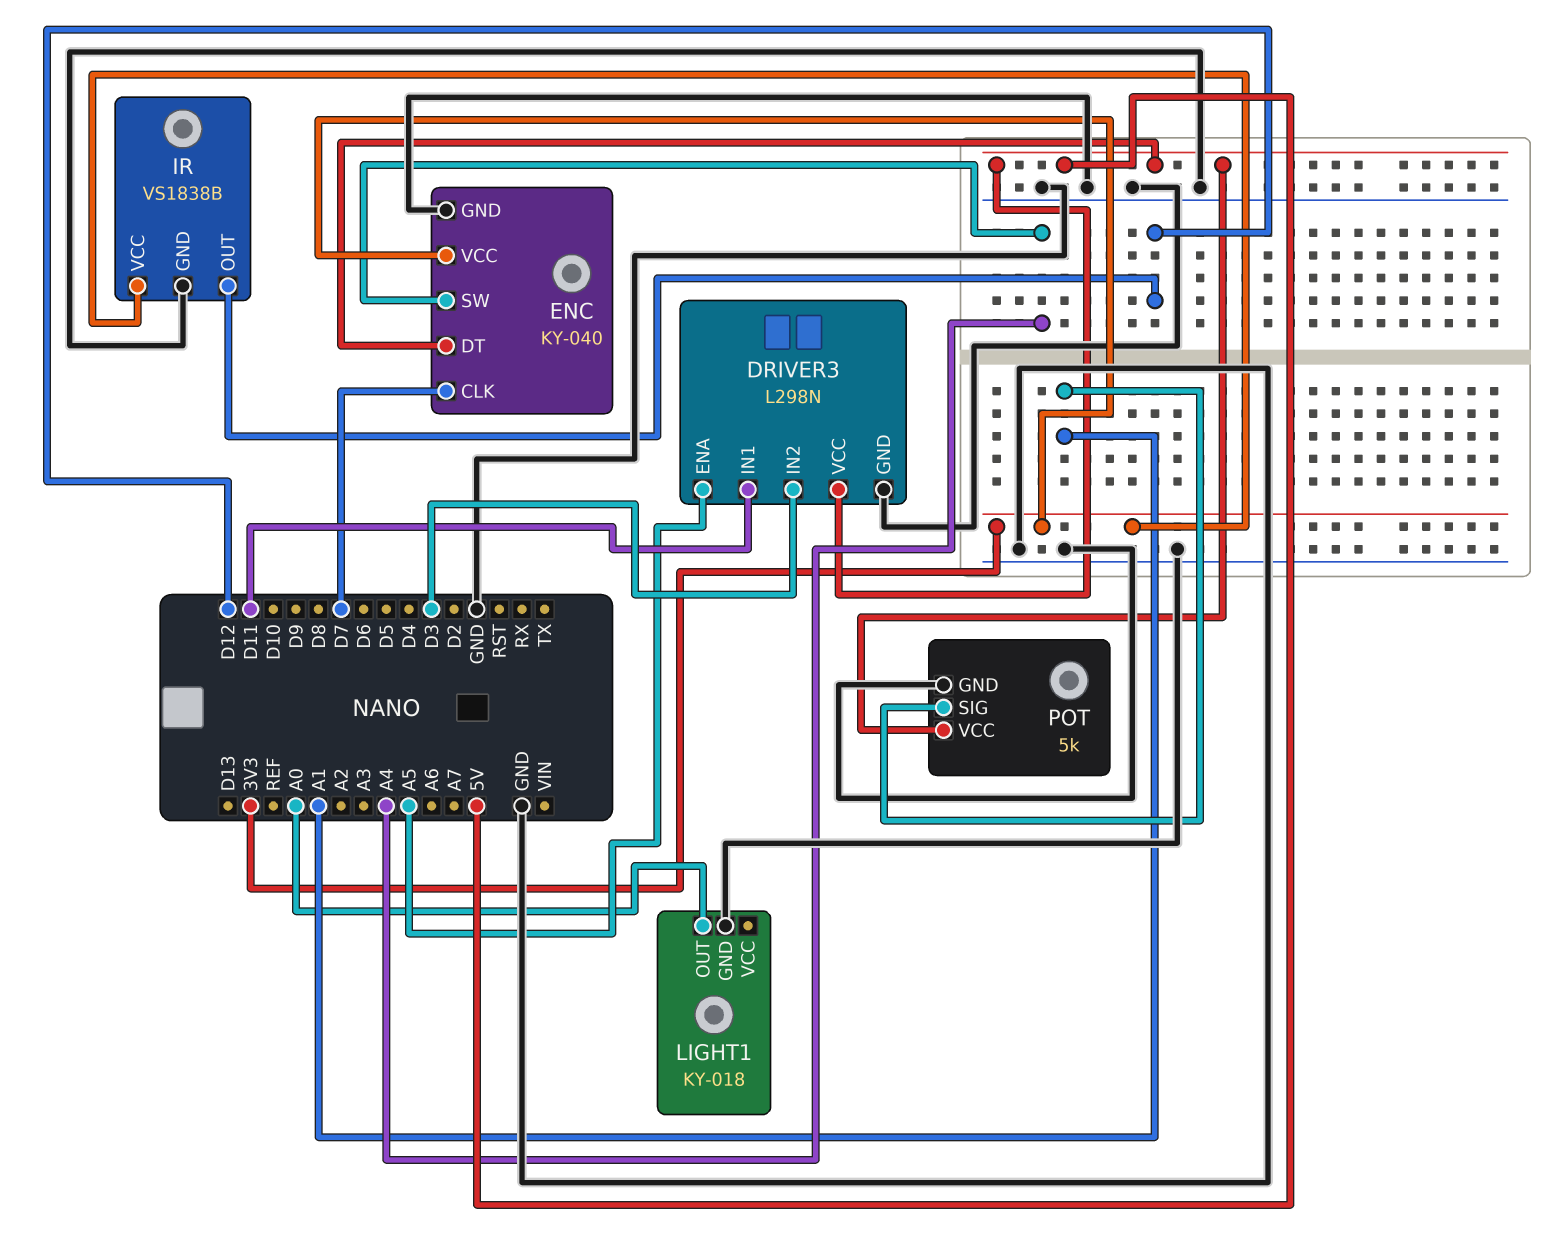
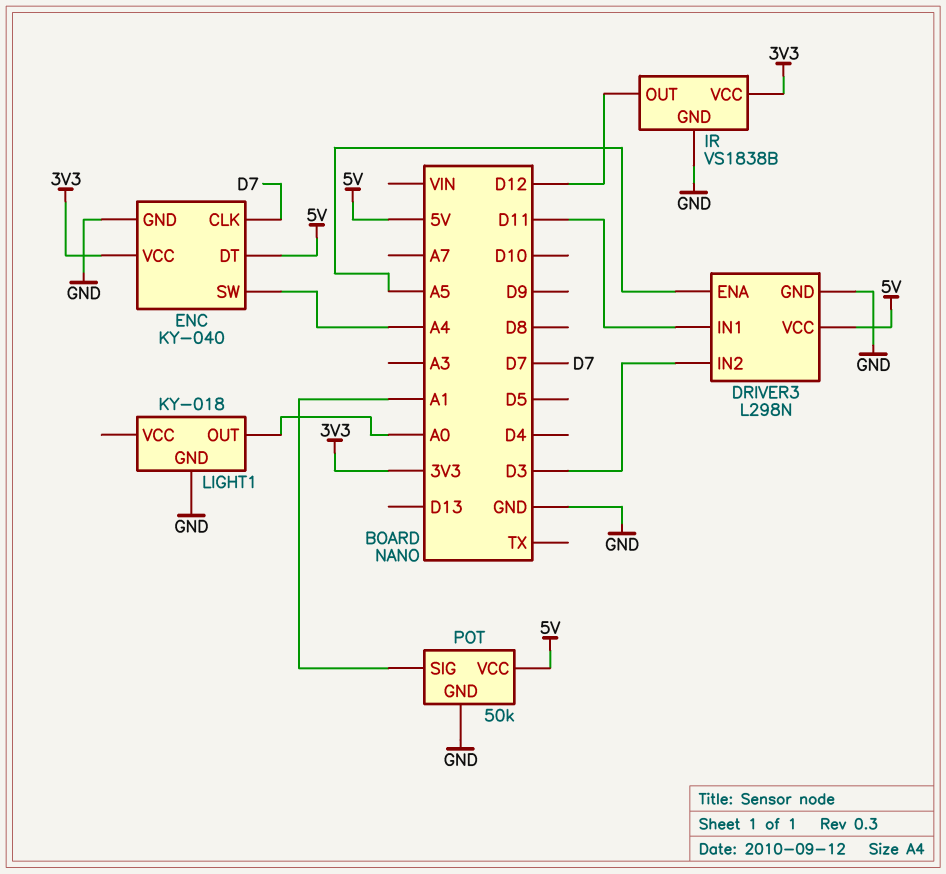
POT: 5k -> 50k

